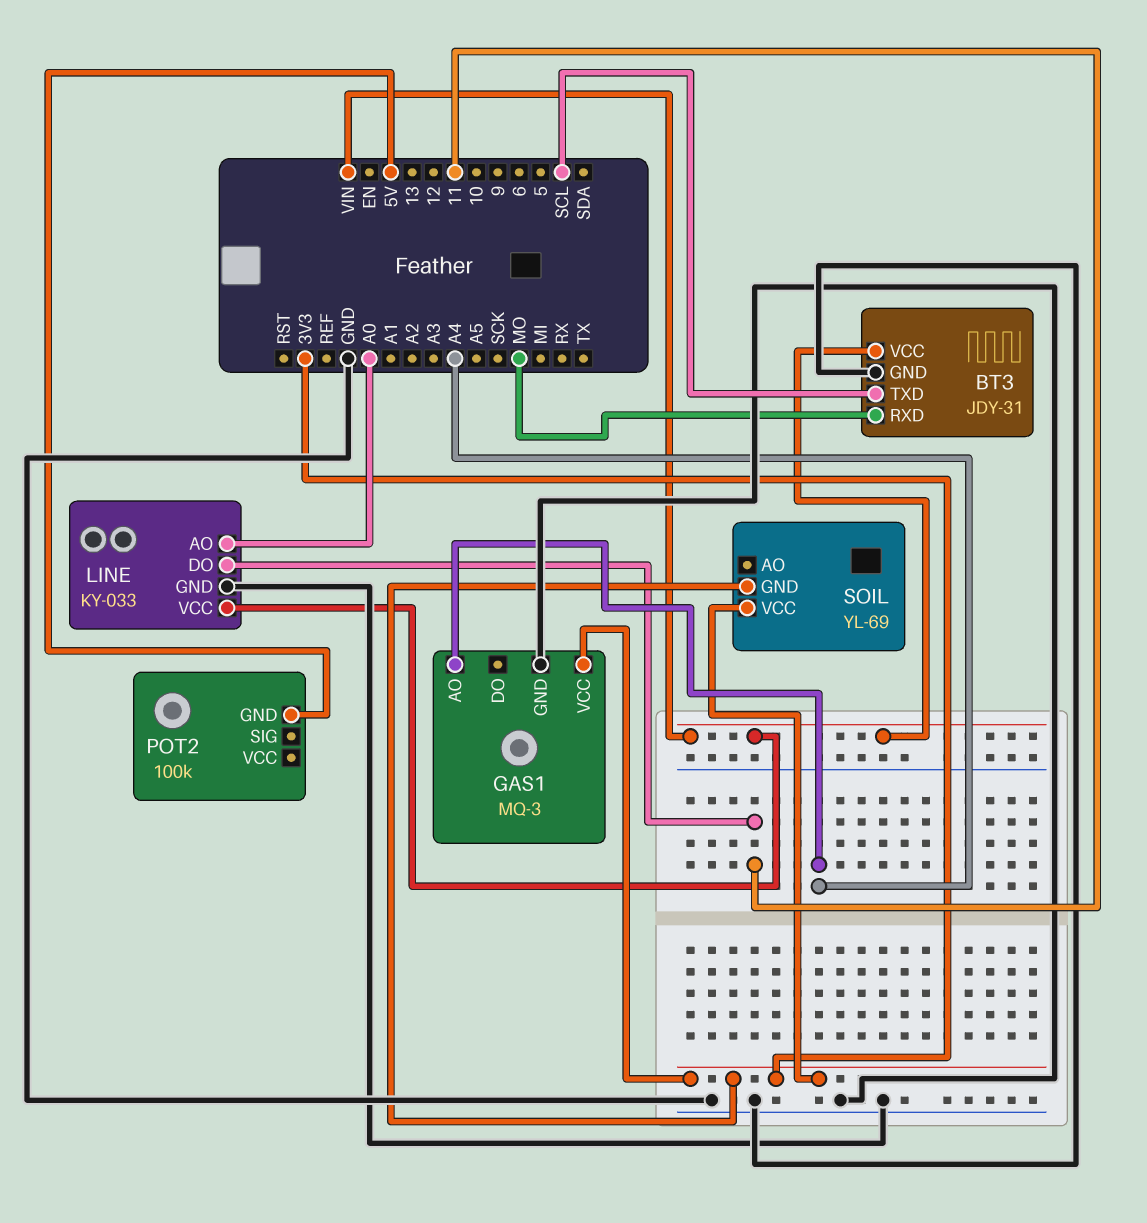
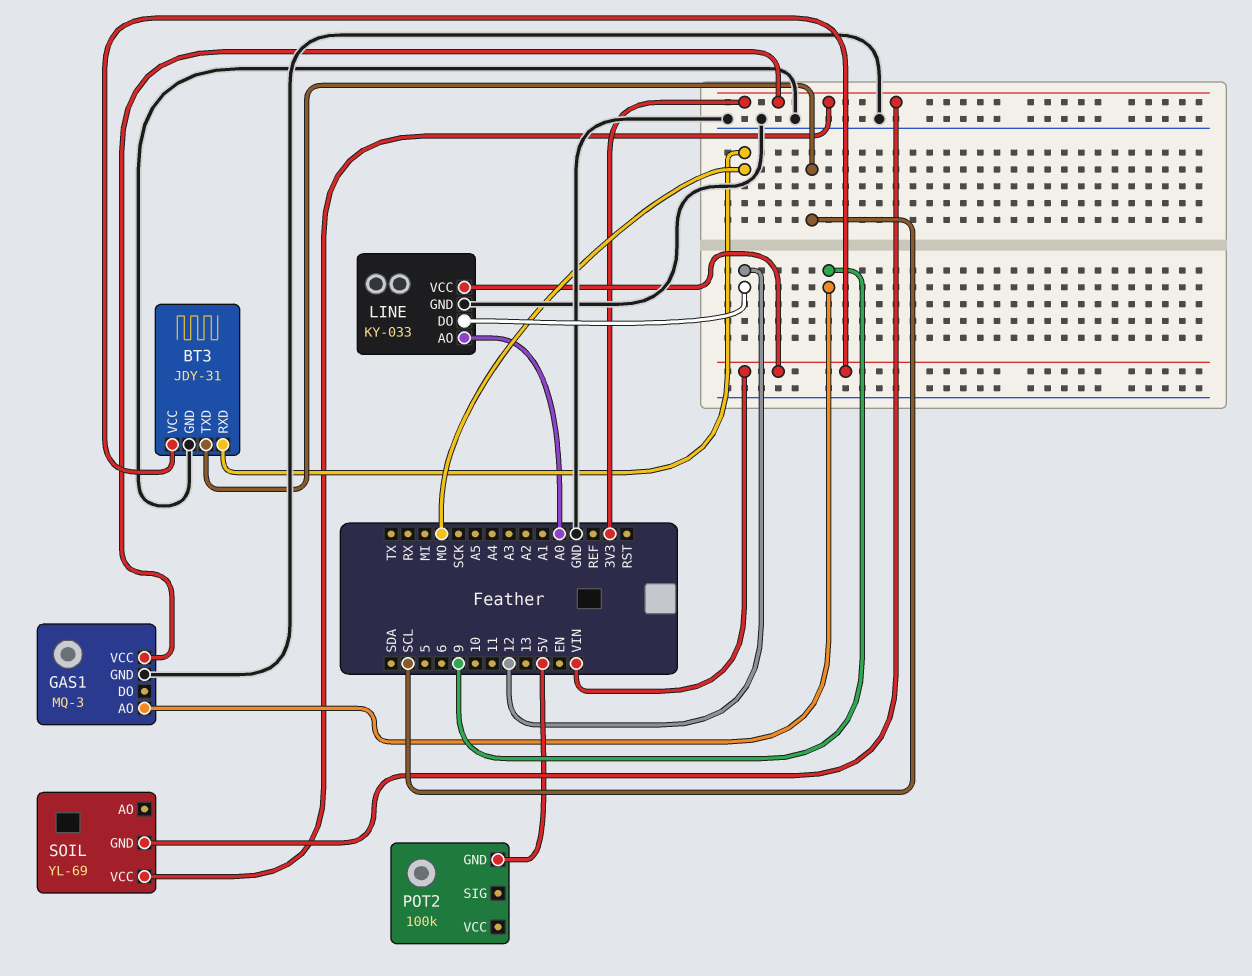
GAS1 pin AO: A4 -> 9
LINE pin DO: 11 -> 12

